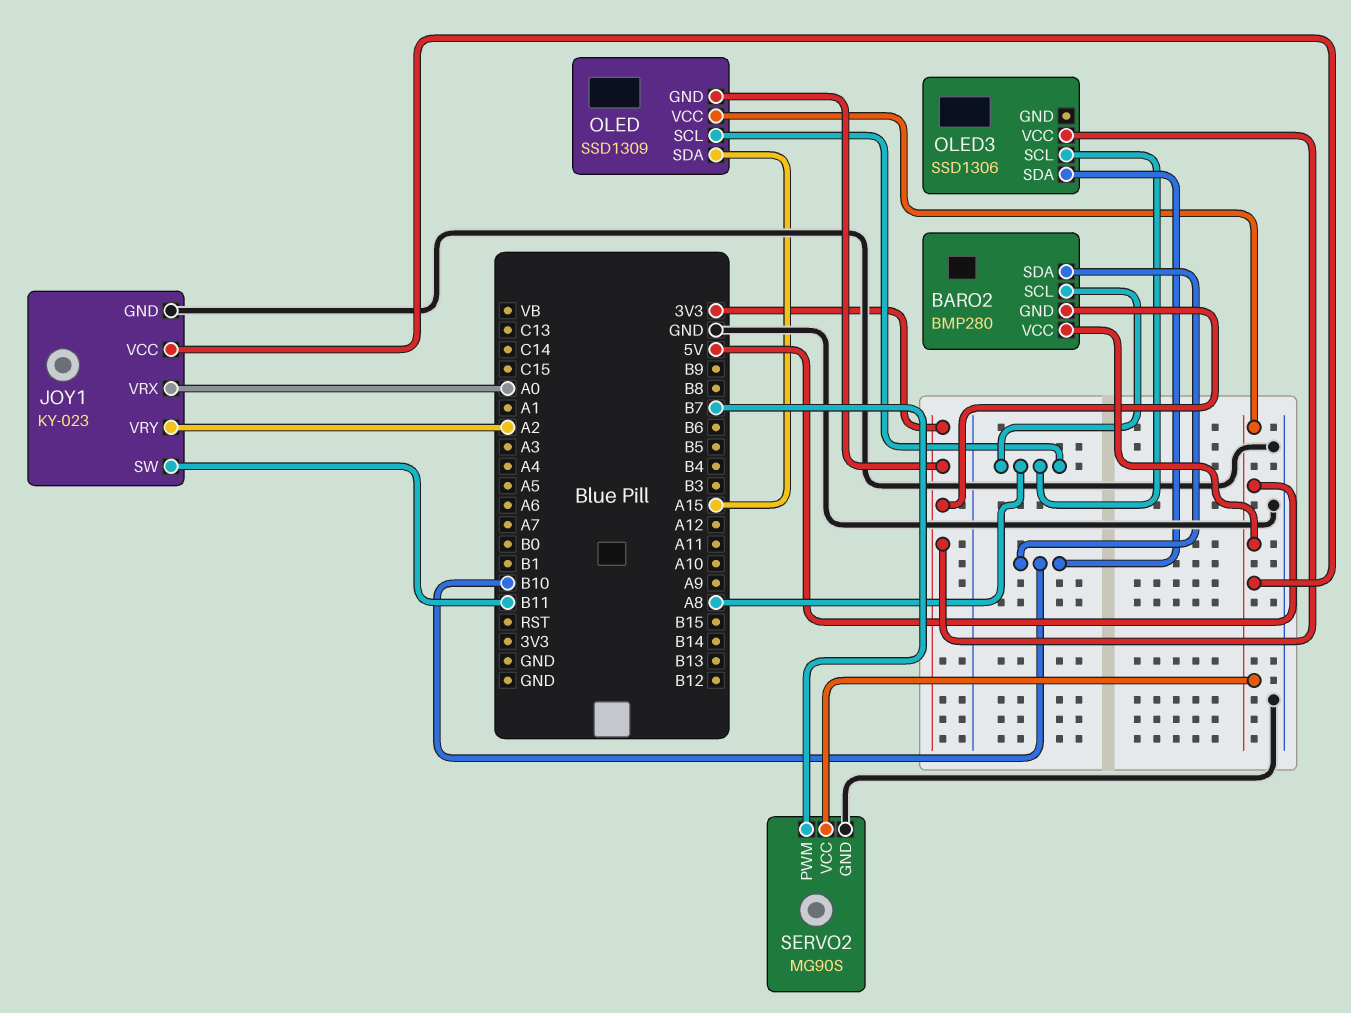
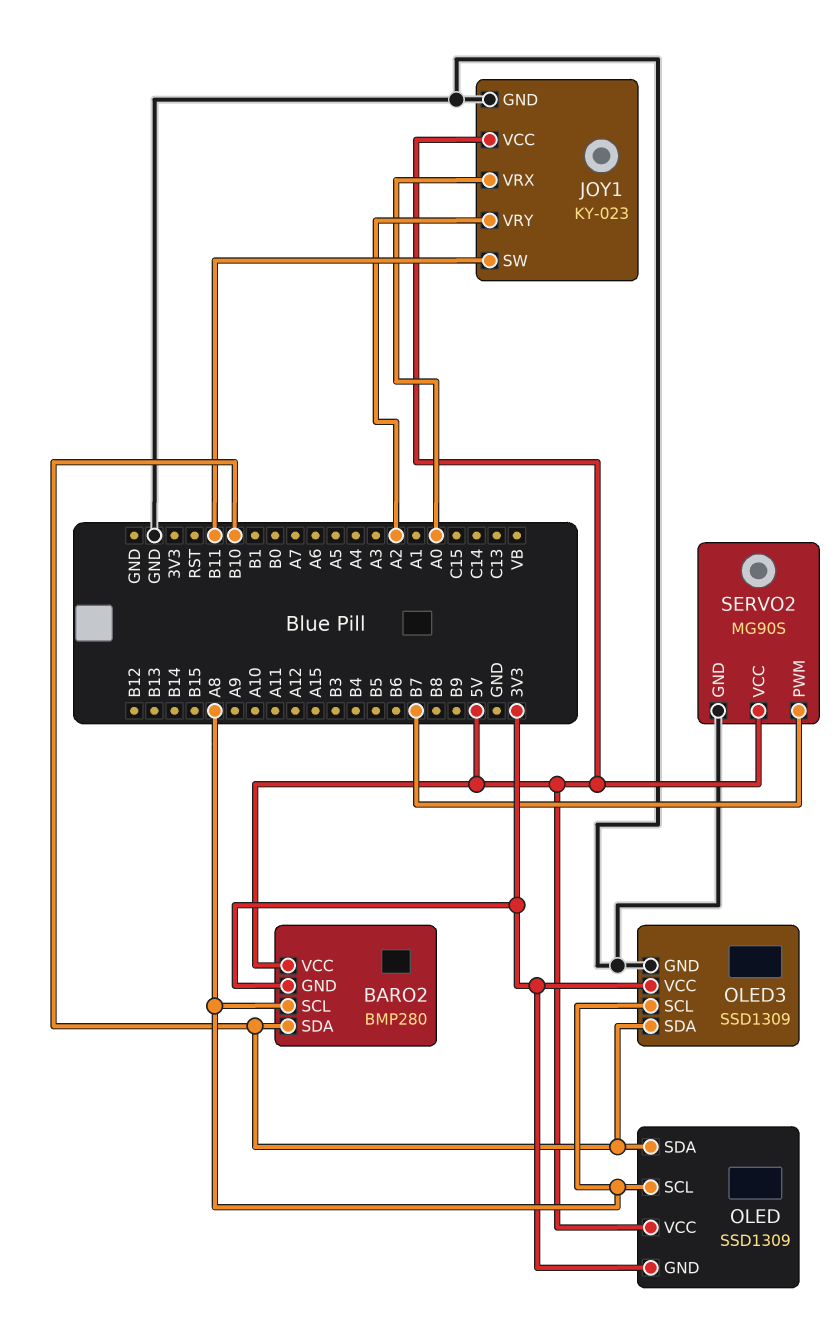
OLED pin SDA: A15 -> B10
OLED3: SSD1306 -> SSD1309
OLED3 pin GND: none -> GND

